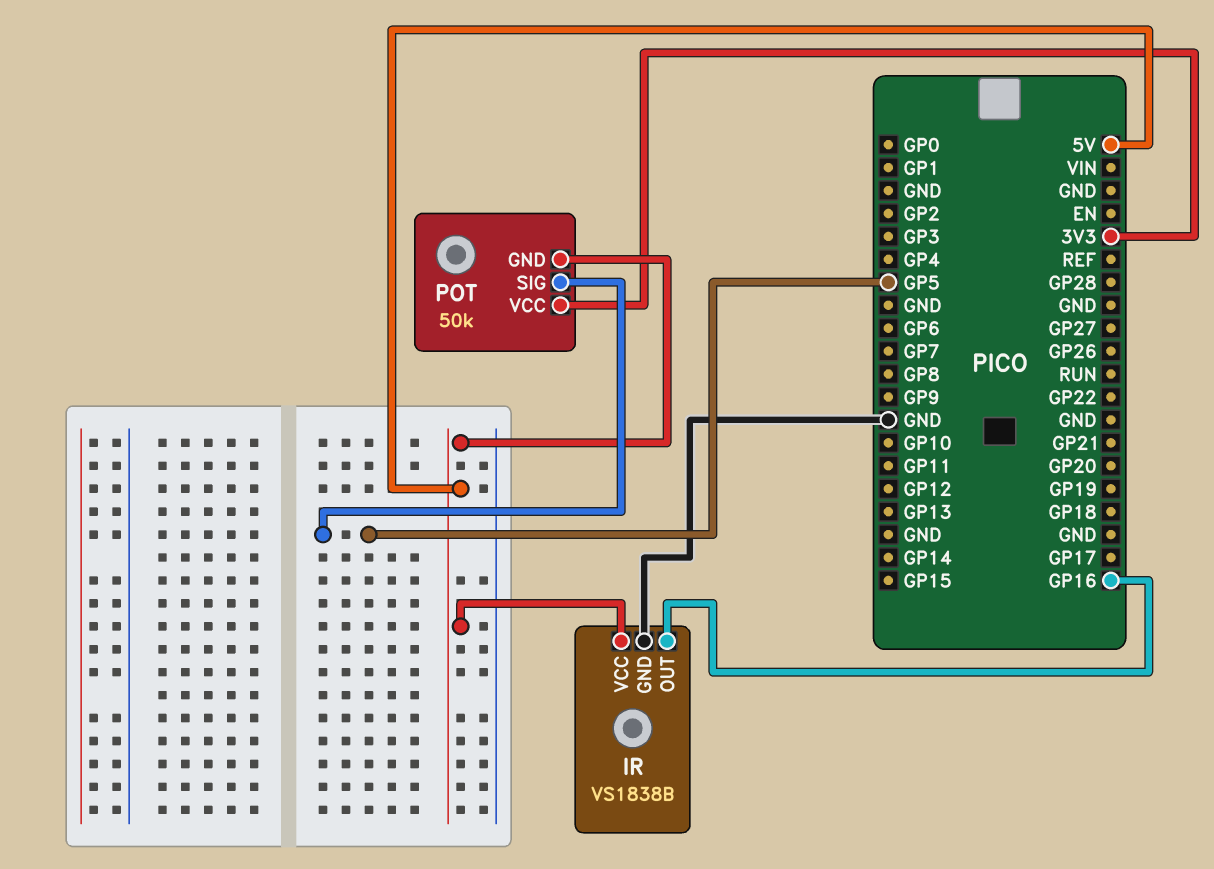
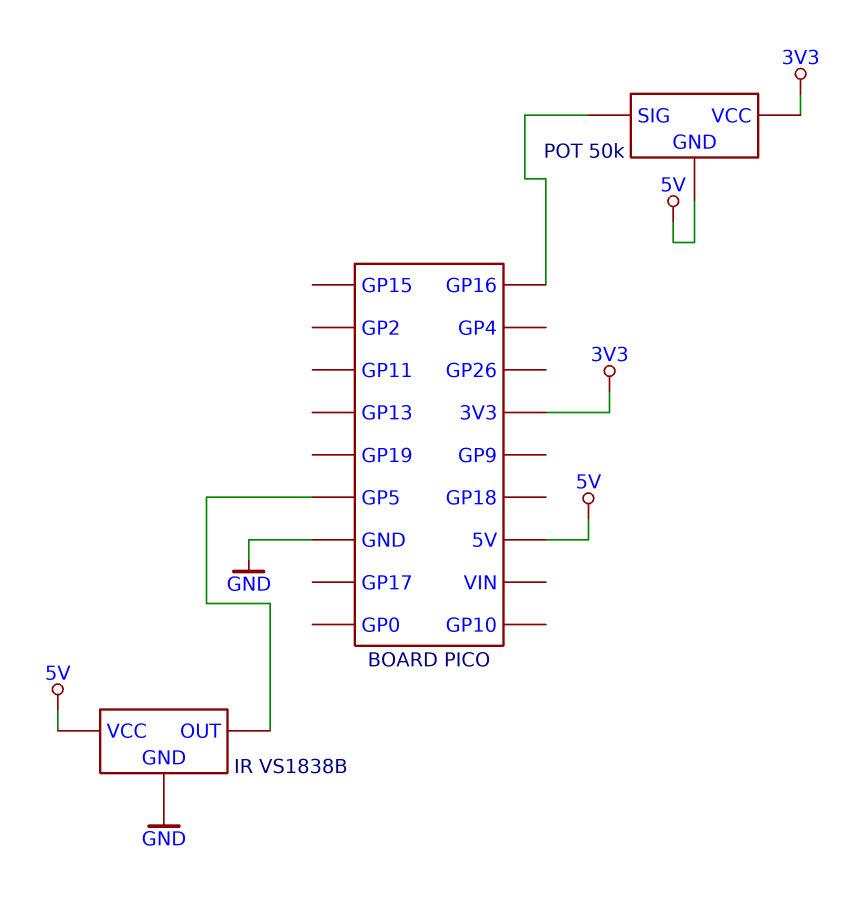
IR pin OUT: GP16 -> GP5
POT pin SIG: GP5 -> GP16

